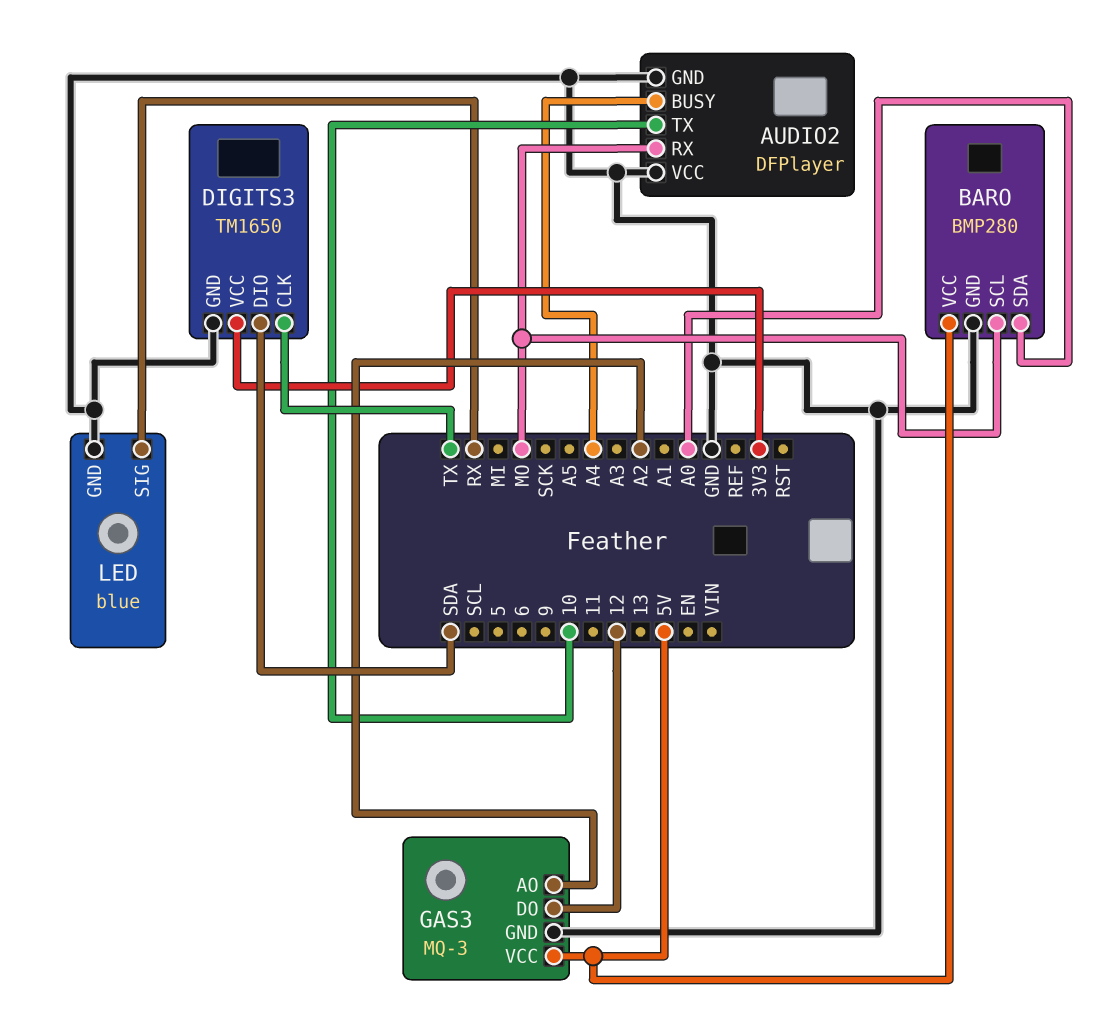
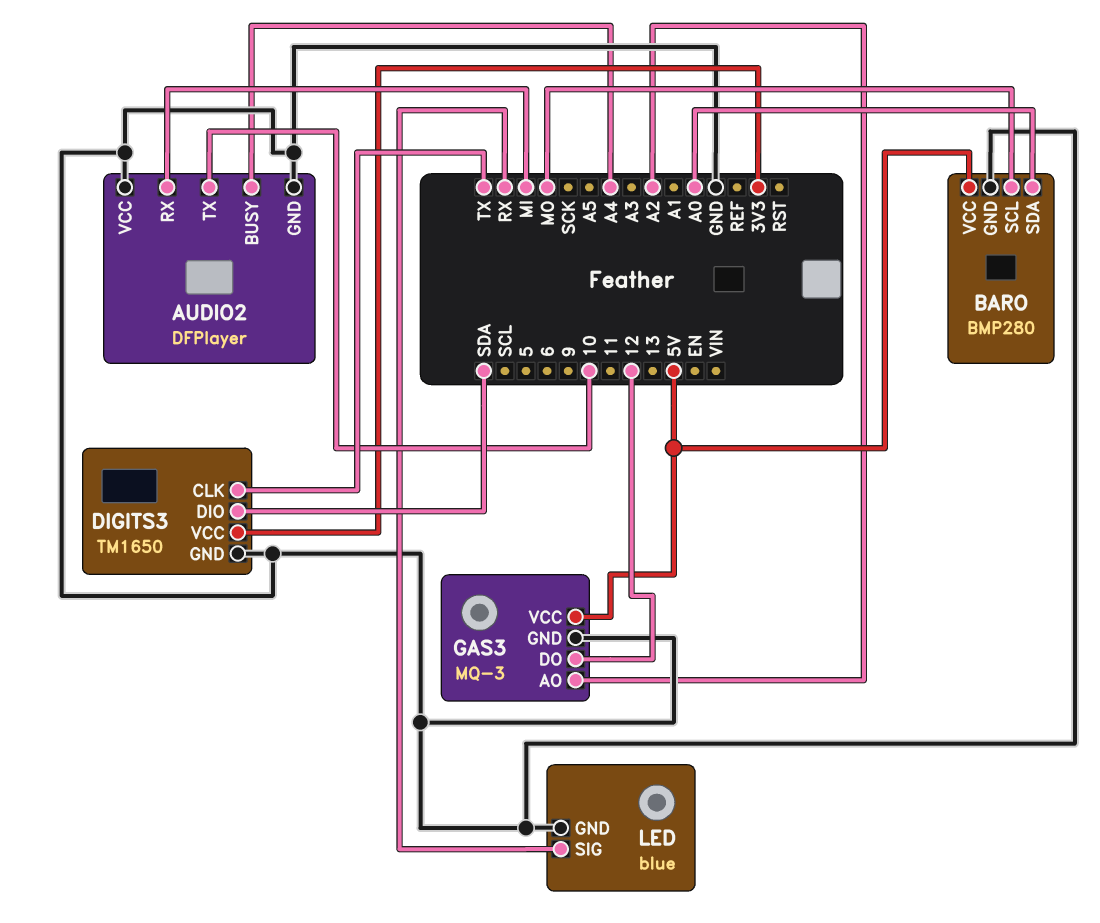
AUDIO2 pin RX: MO -> MI

